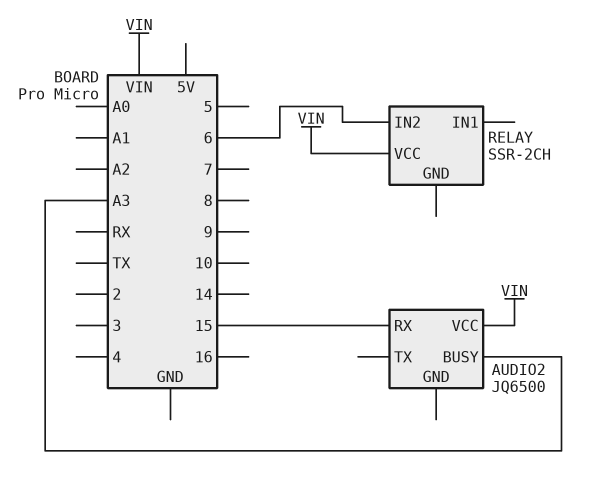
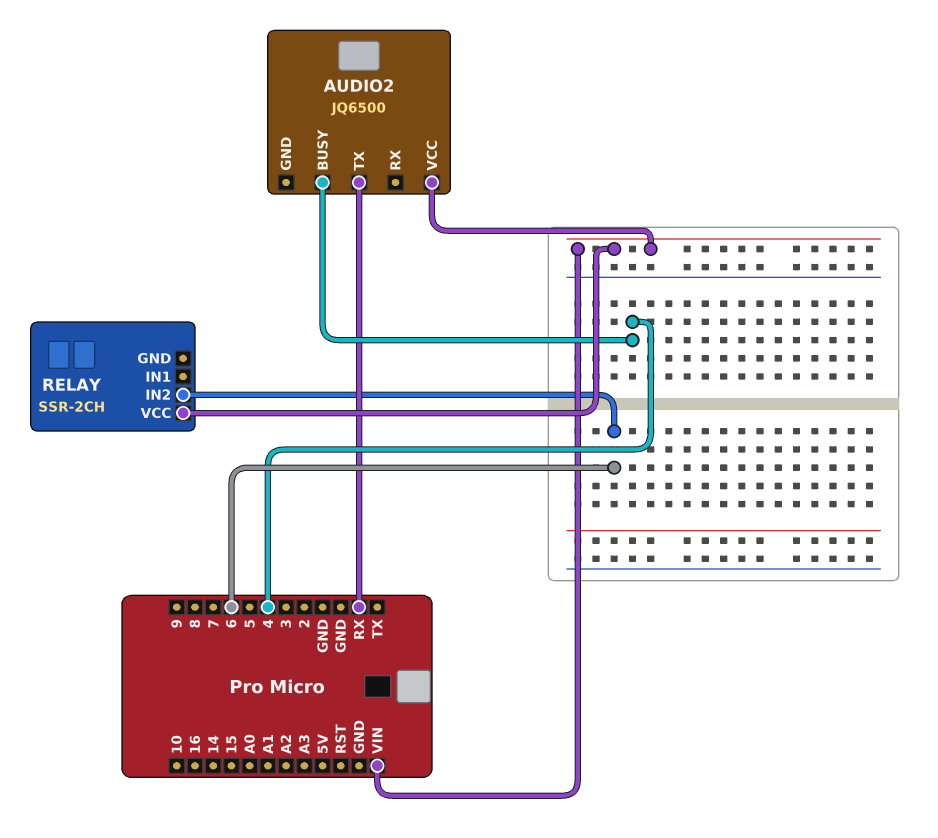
AUDIO2 pin BUSY: A3 -> 4
AUDIO2 pin RX: 15 -> none
AUDIO2 pin TX: none -> RX

